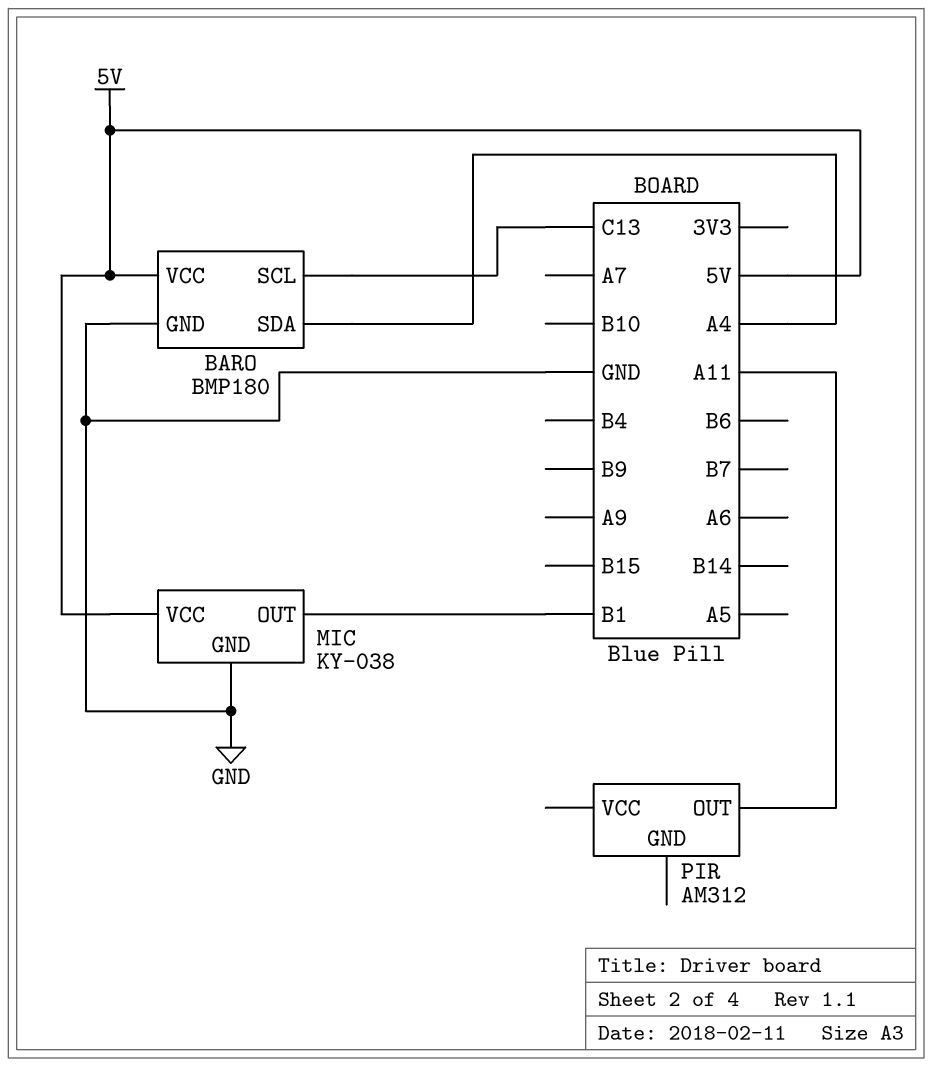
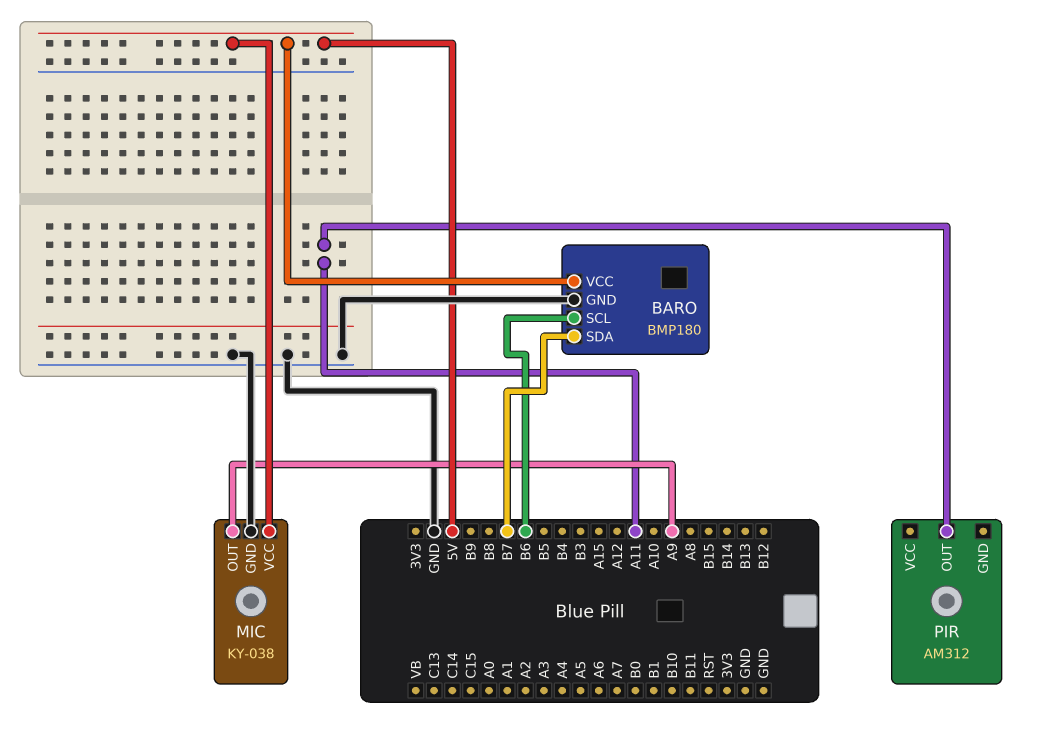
BARO pin SCL: C13 -> B6
BARO pin SDA: A4 -> B7
MIC pin OUT: B1 -> A9

